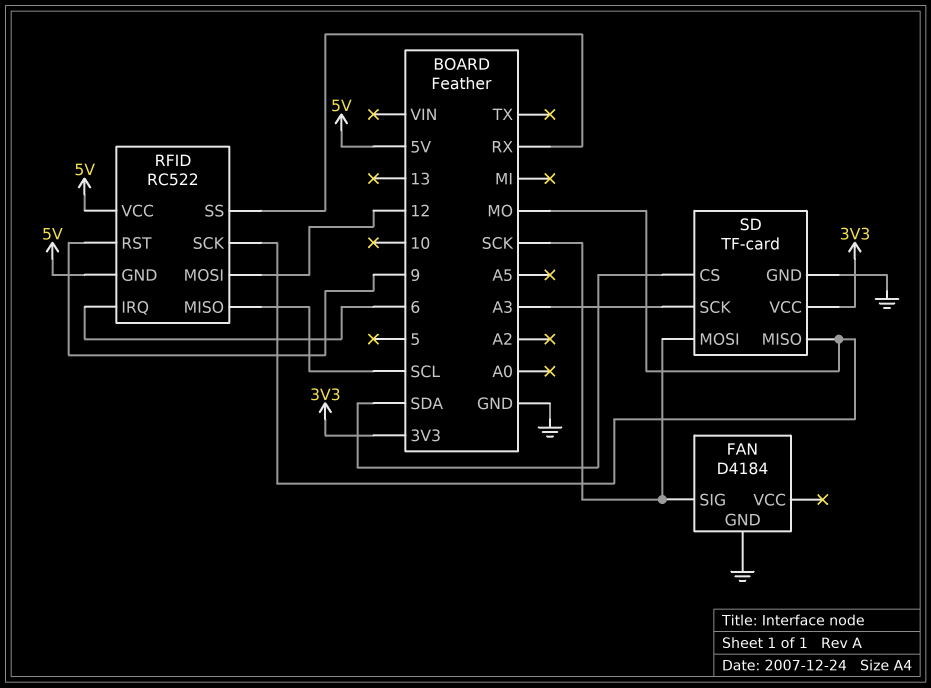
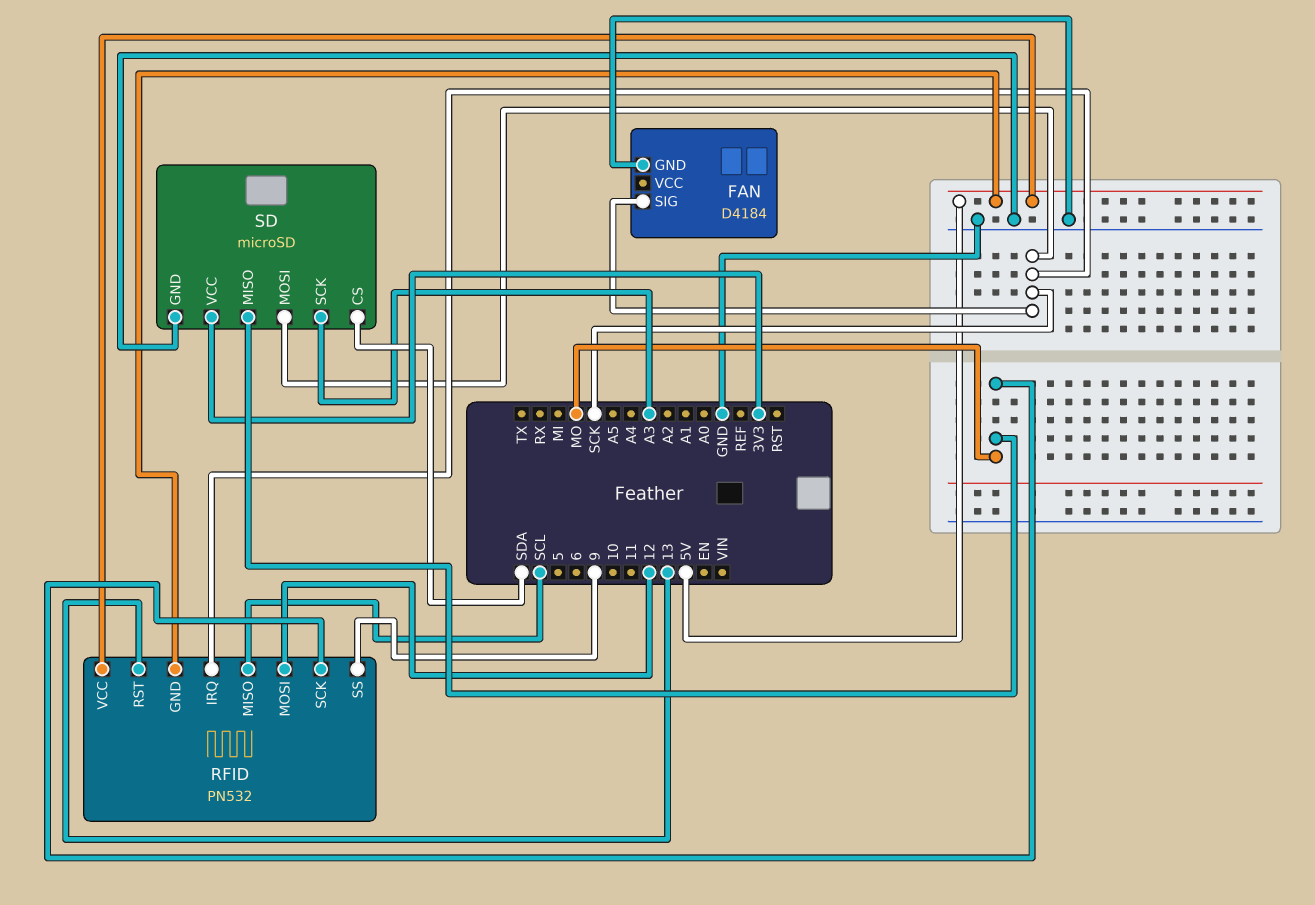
RFID: RC522 -> PN532
RFID pin IRQ: 6 -> SCK
RFID pin RST: 9 -> 13
RFID pin SS: RX -> 9
SD: TF-card -> microSD

